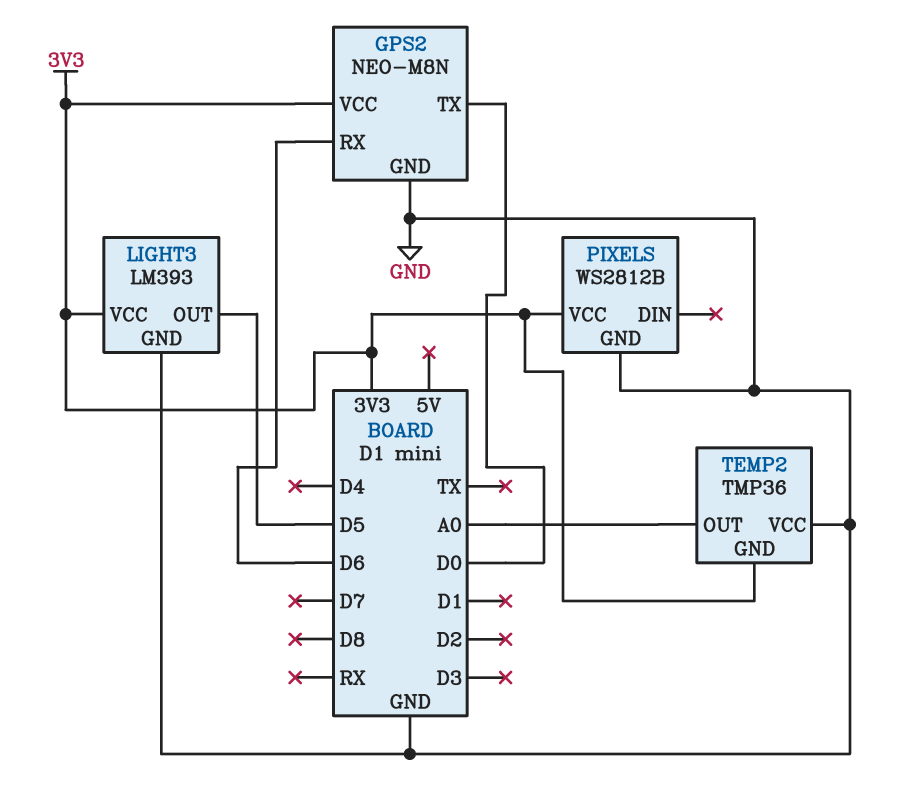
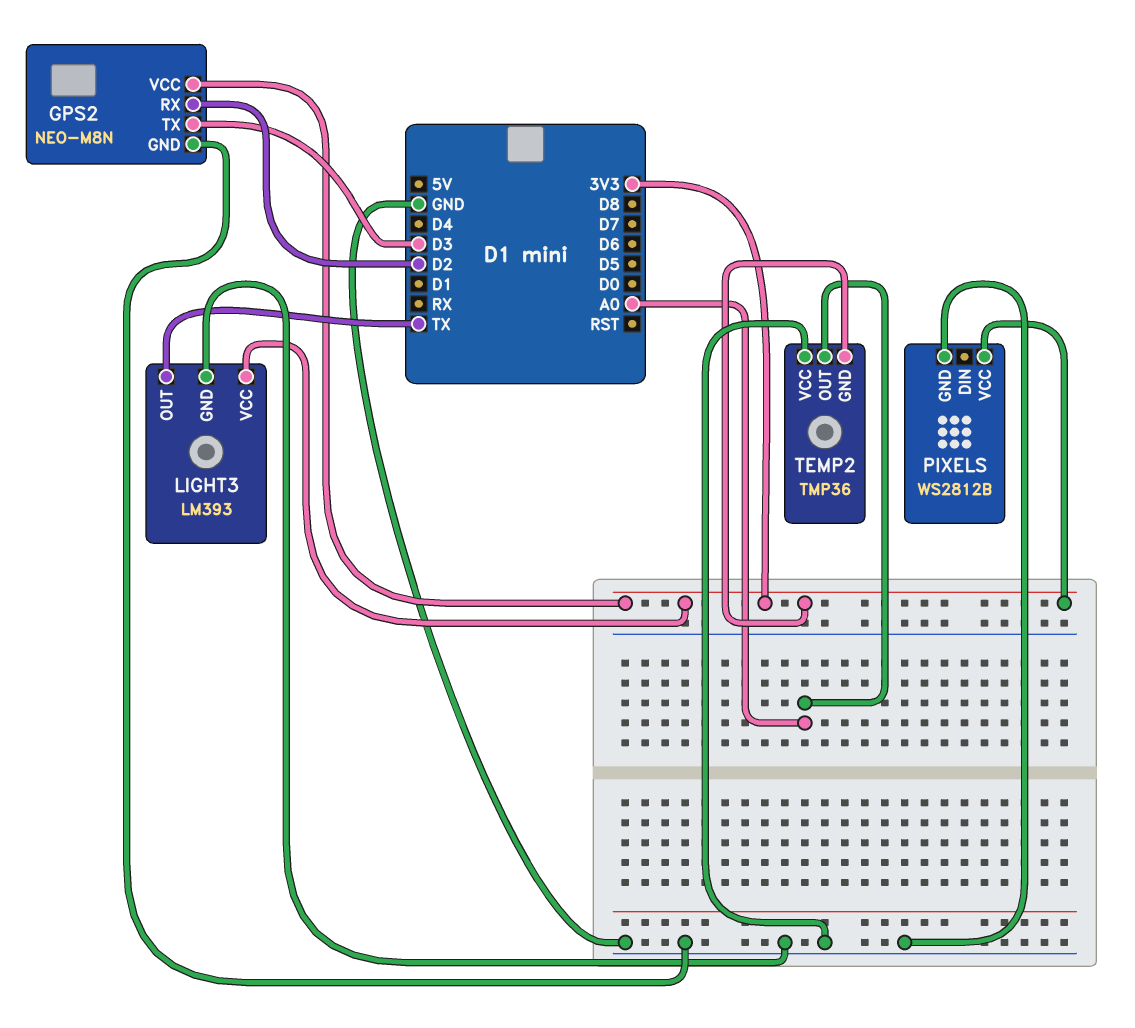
GPS2 pin RX: D6 -> D2
GPS2 pin TX: D0 -> D3
LIGHT3 pin OUT: D5 -> TX

